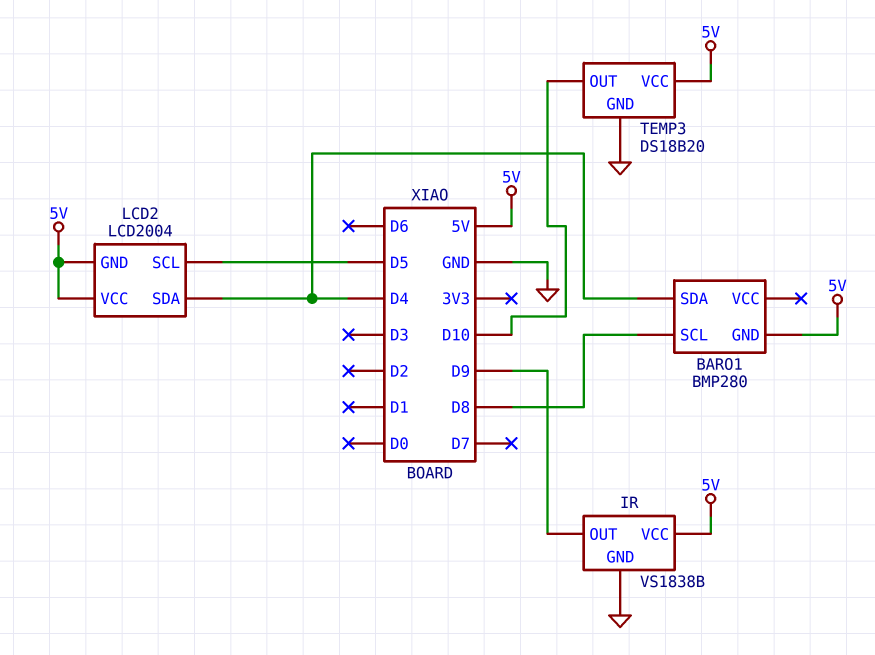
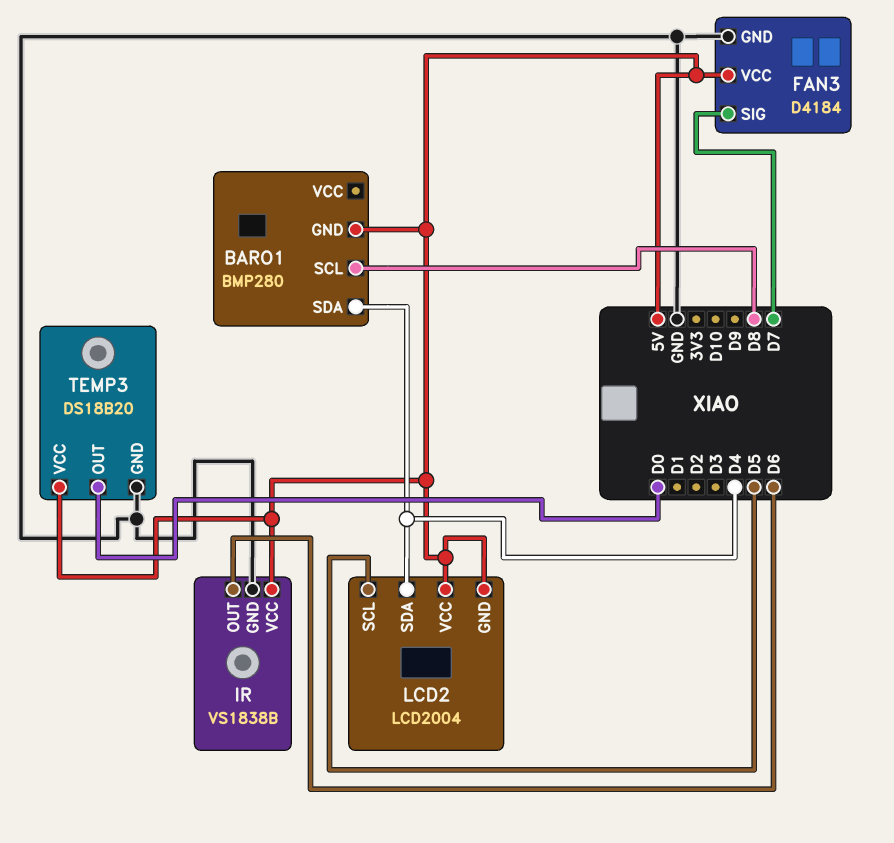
FAN3: none -> D4184
FAN3 pin GND: none -> GND
FAN3 pin SIG: none -> D7
FAN3 pin VCC: none -> 5V
IR pin OUT: D9 -> D6
TEMP3 pin OUT: D10 -> D0

